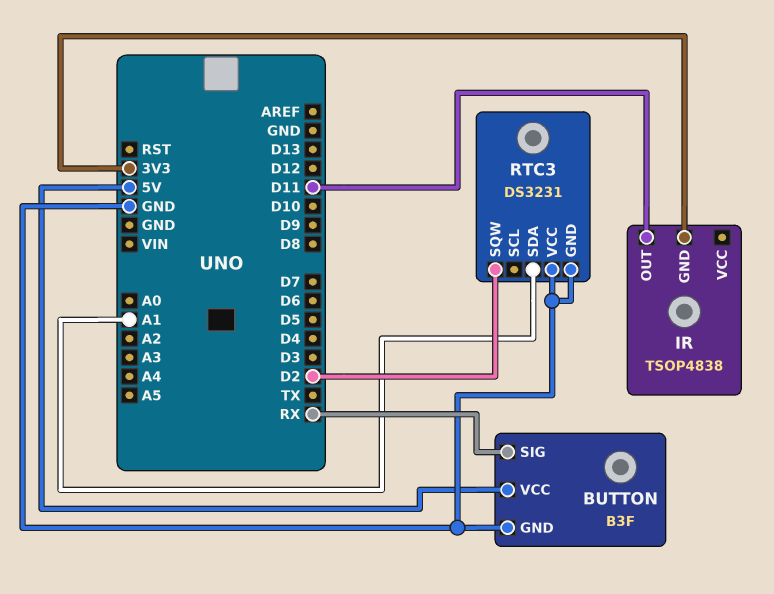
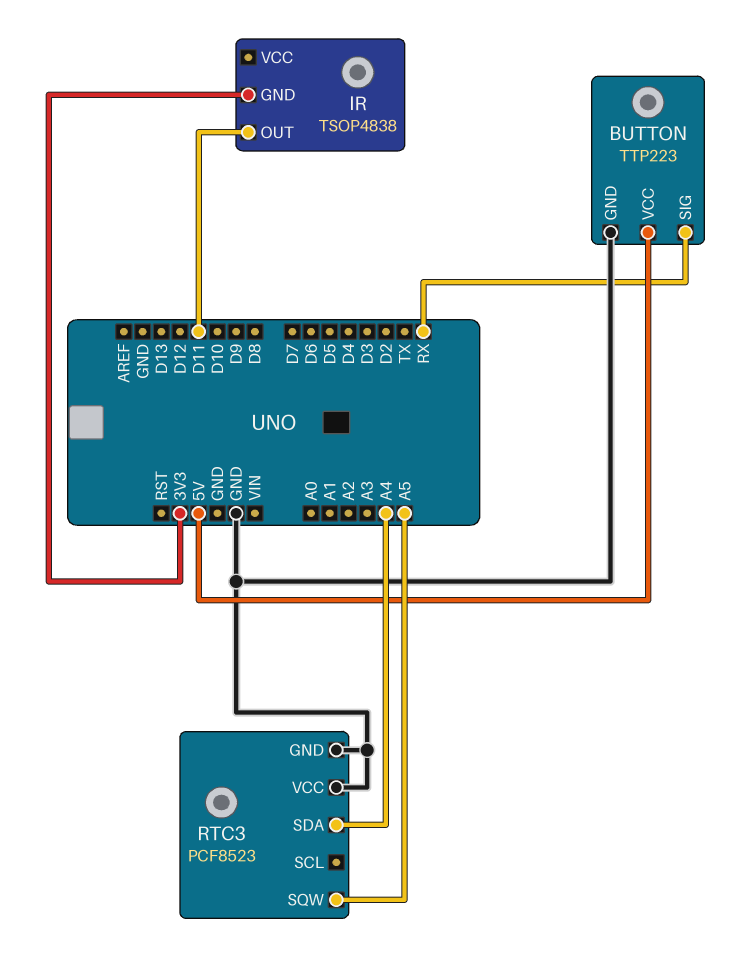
BUTTON: B3F -> TTP223
RTC3: DS3231 -> PCF8523
RTC3 pin SDA: A1 -> A4
RTC3 pin SQW: D2 -> A5

